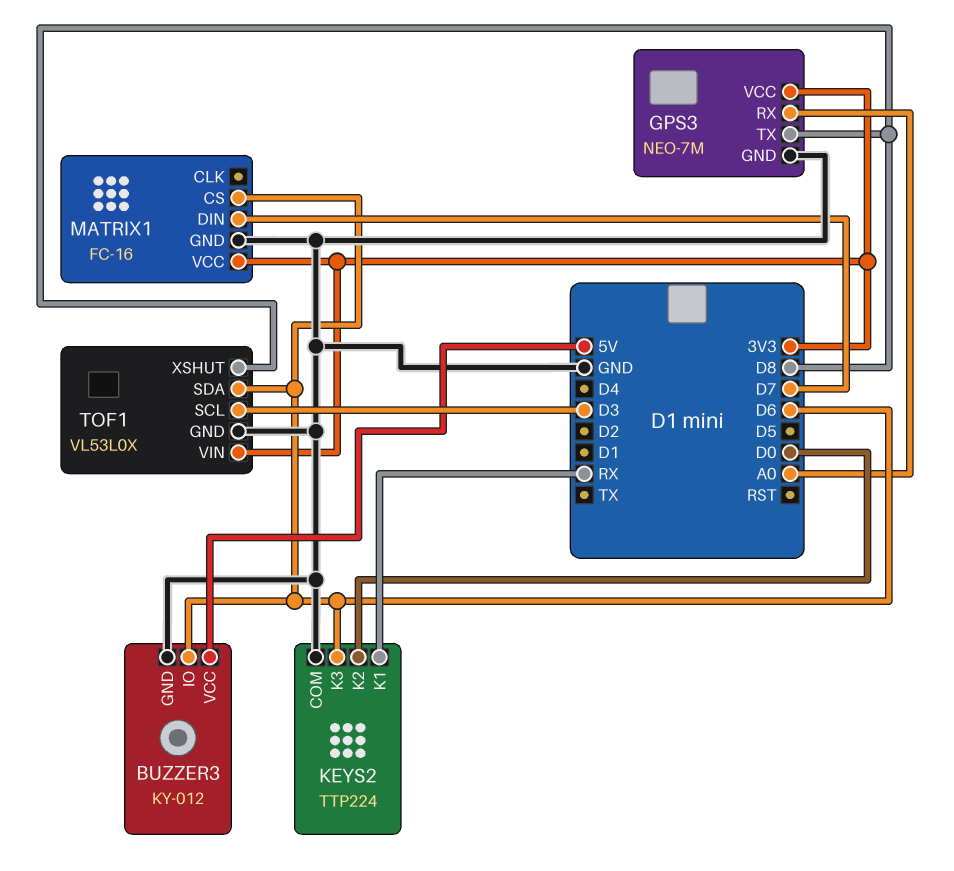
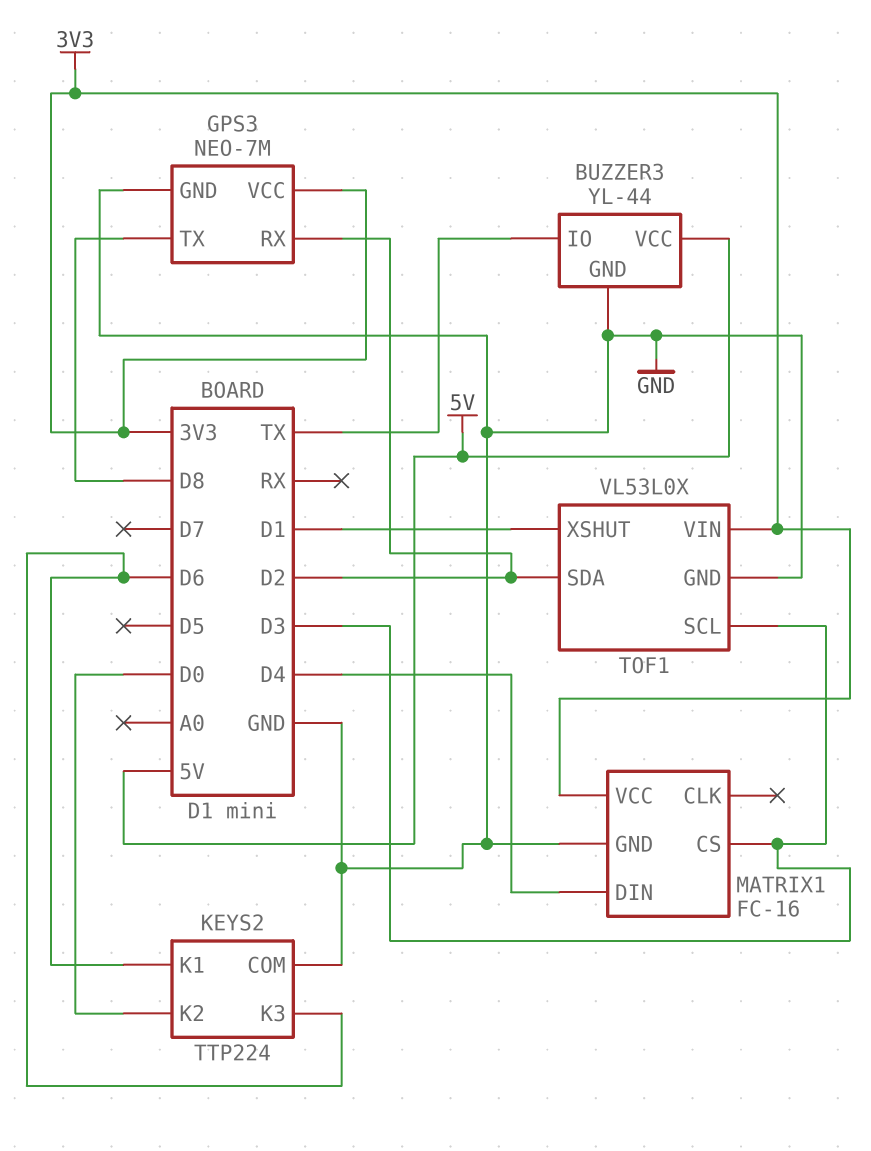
BUZZER3: KY-012 -> YL-44
BUZZER3 pin IO: D6 -> TX
GPS3 pin RX: A0 -> D2
KEYS2 pin K1: RX -> D6
MATRIX1 pin CS: D6 -> D3
MATRIX1 pin DIN: D7 -> D4
TOF1 pin SDA: D6 -> D2
TOF1 pin XSHUT: D8 -> D1

